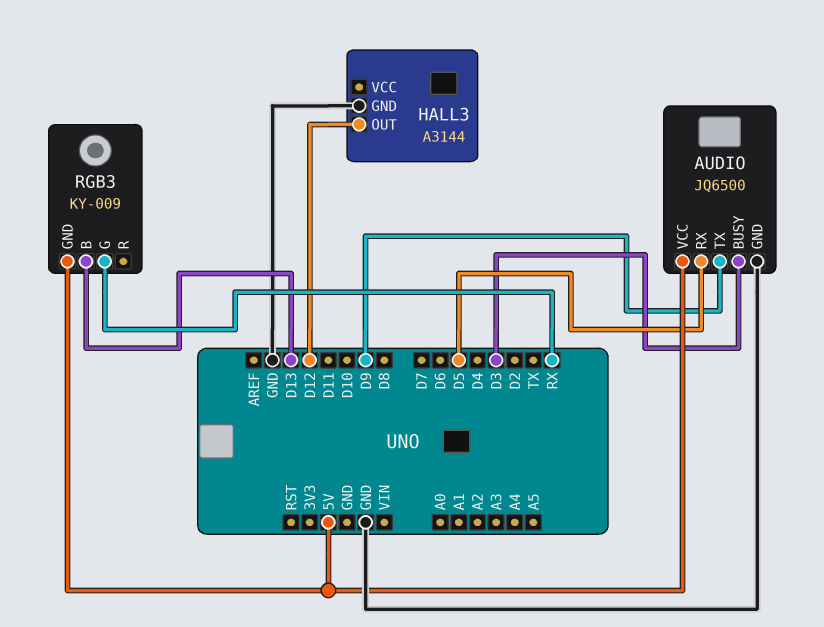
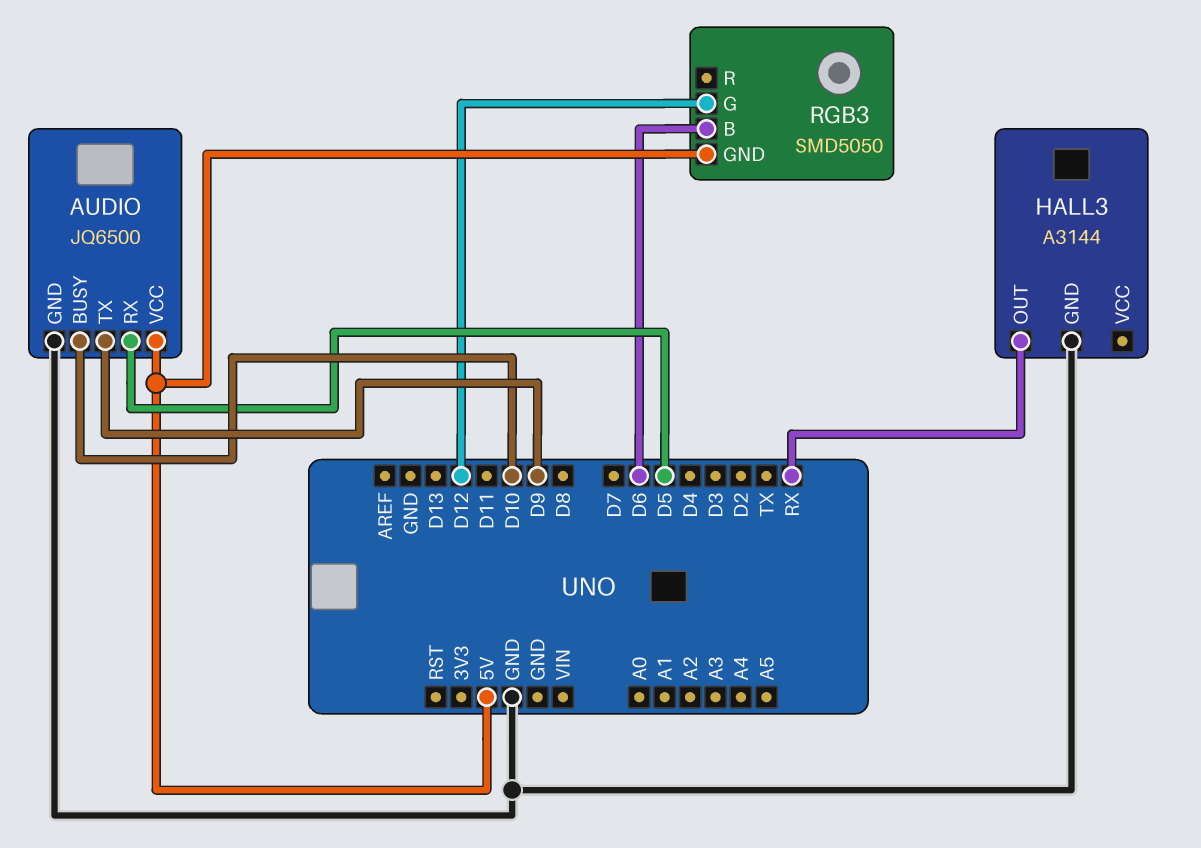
AUDIO pin BUSY: D3 -> D10
HALL3 pin OUT: D12 -> RX
RGB3: KY-009 -> SMD5050
RGB3 pin B: D13 -> D6
RGB3 pin G: RX -> D12

